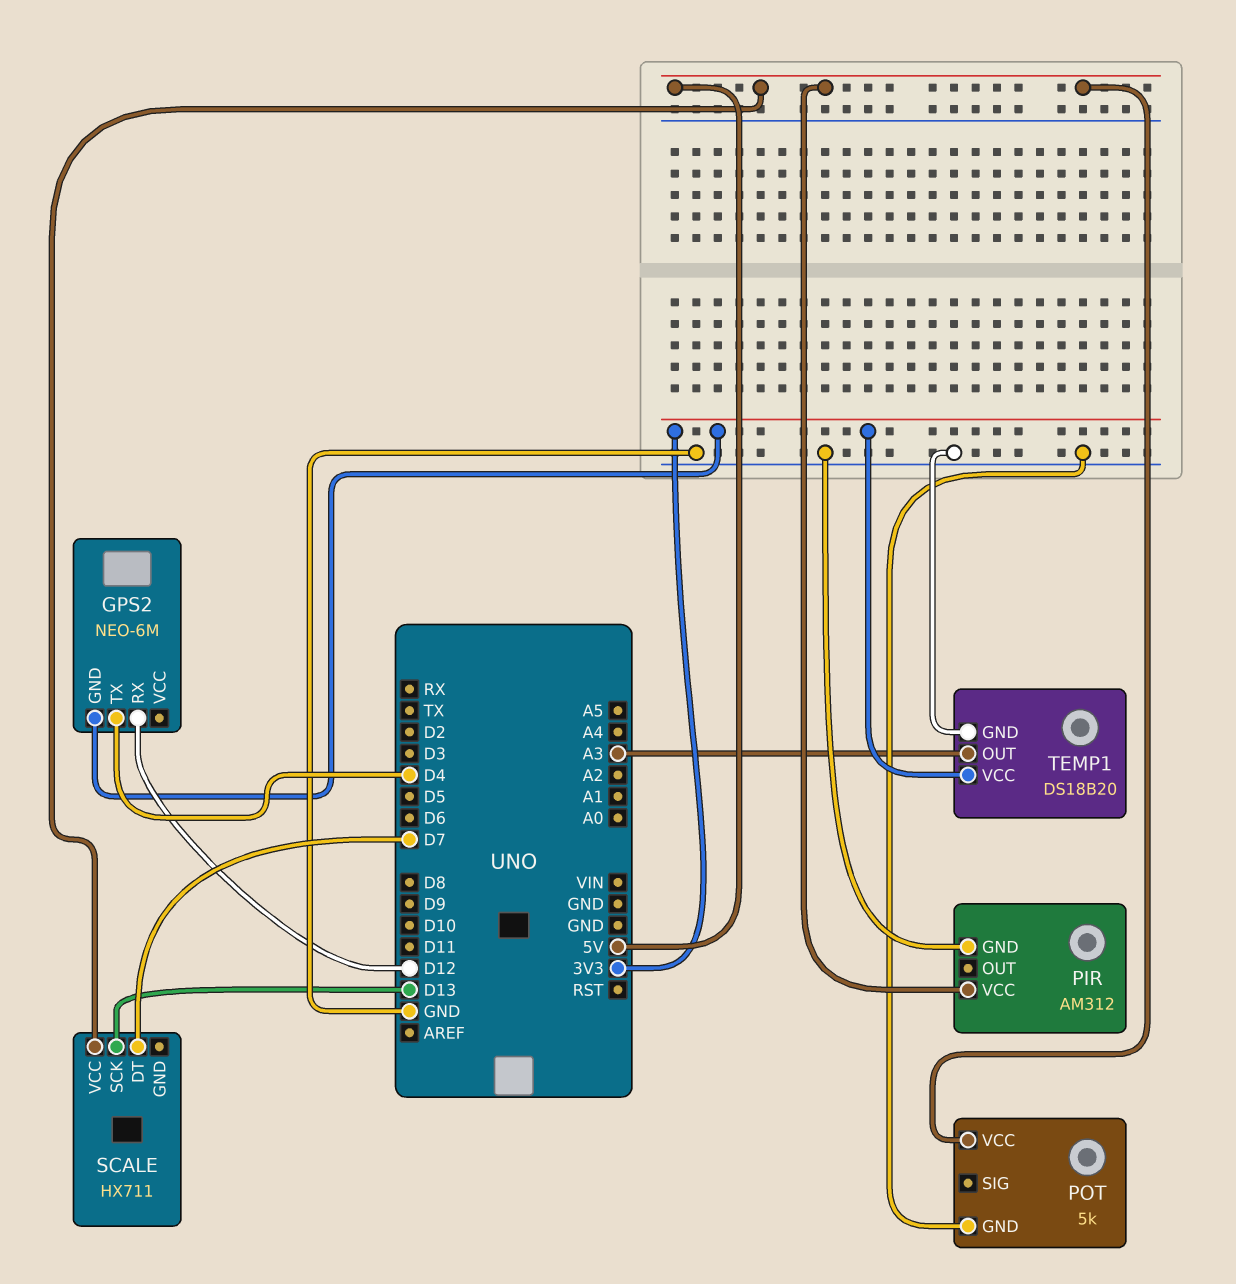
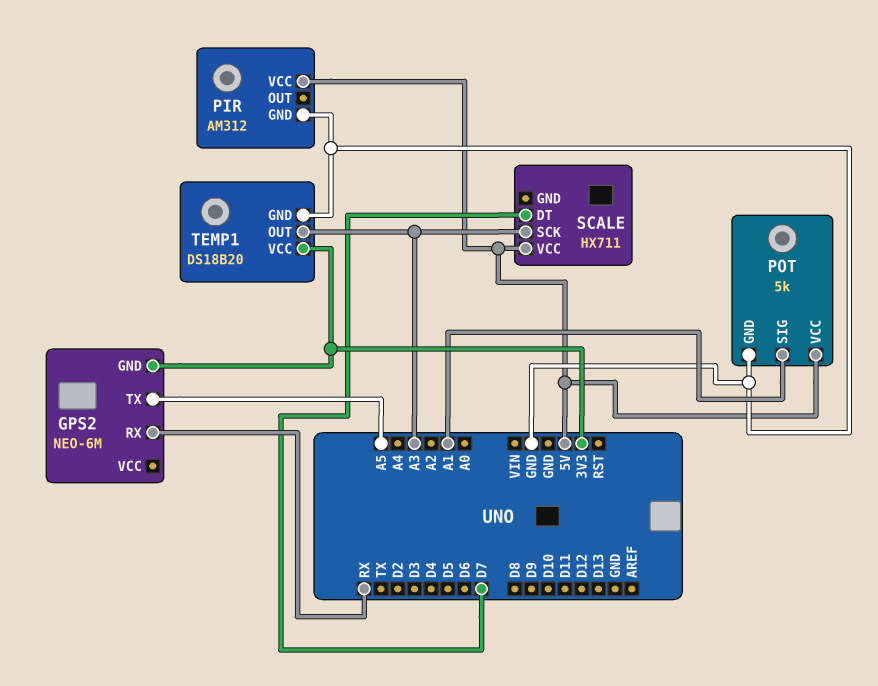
GPS2 pin RX: D12 -> RX
GPS2 pin TX: D4 -> A5
POT pin SIG: none -> A1
SCALE pin SCK: D13 -> A3

